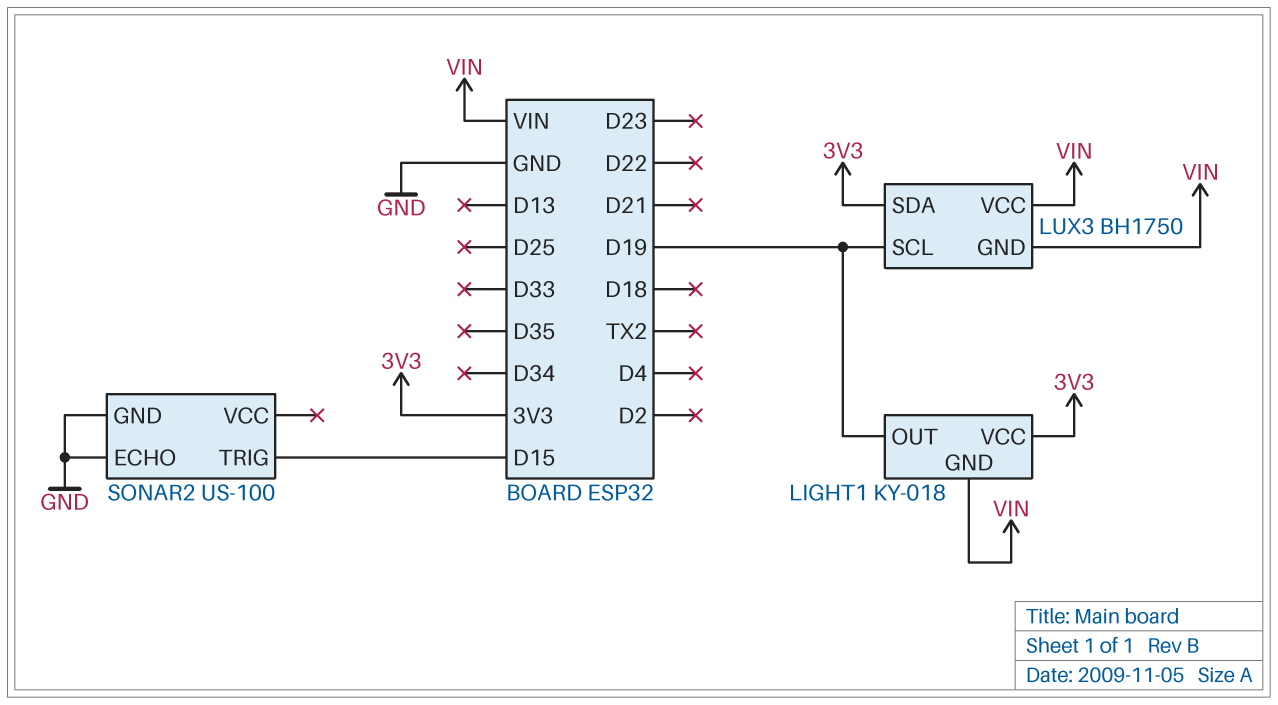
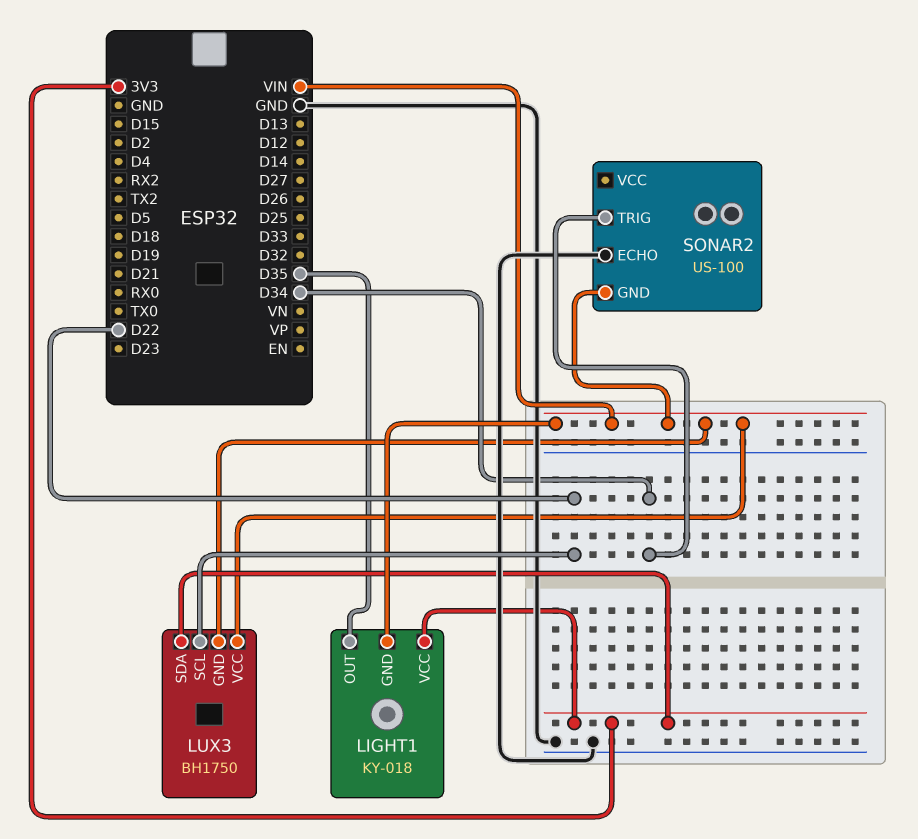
LIGHT1 pin OUT: D19 -> D35
LUX3 pin SCL: D19 -> D22
SONAR2 pin GND: GND -> VIN
SONAR2 pin TRIG: D15 -> D34

